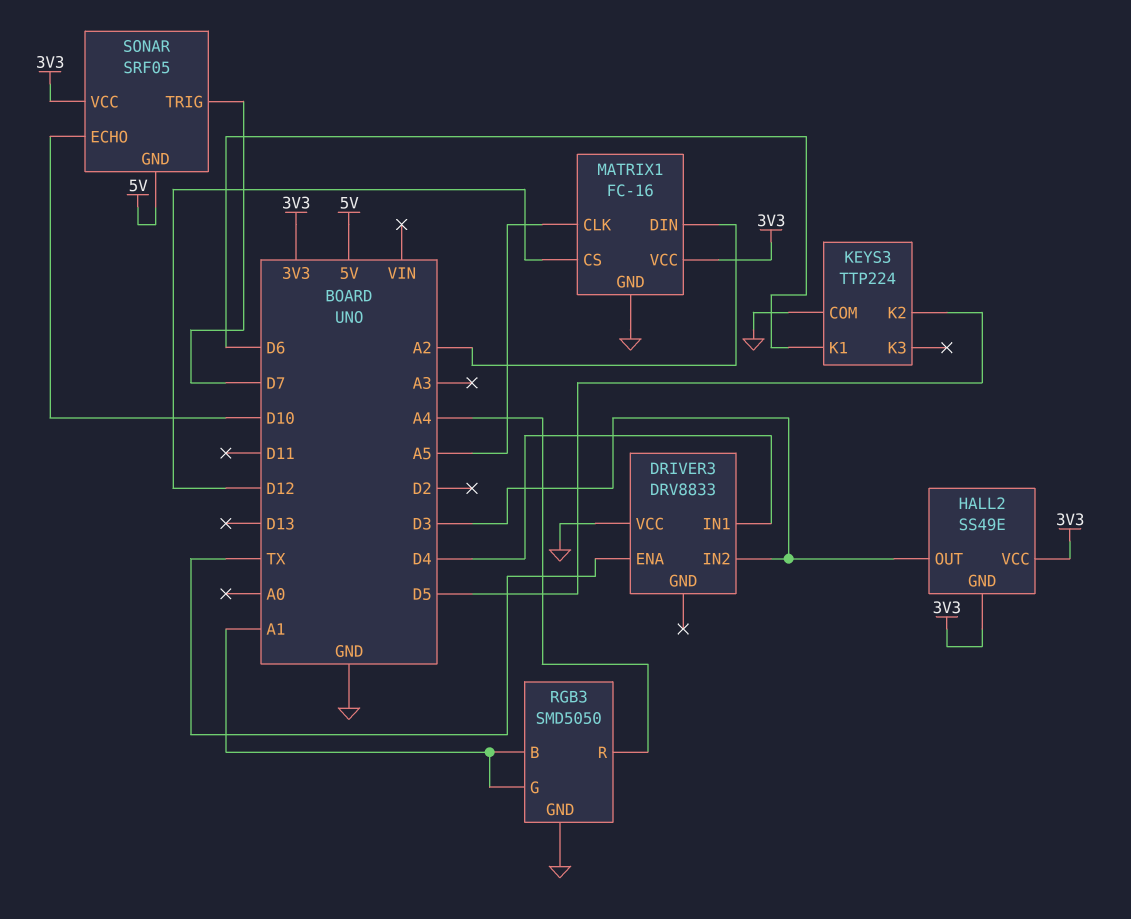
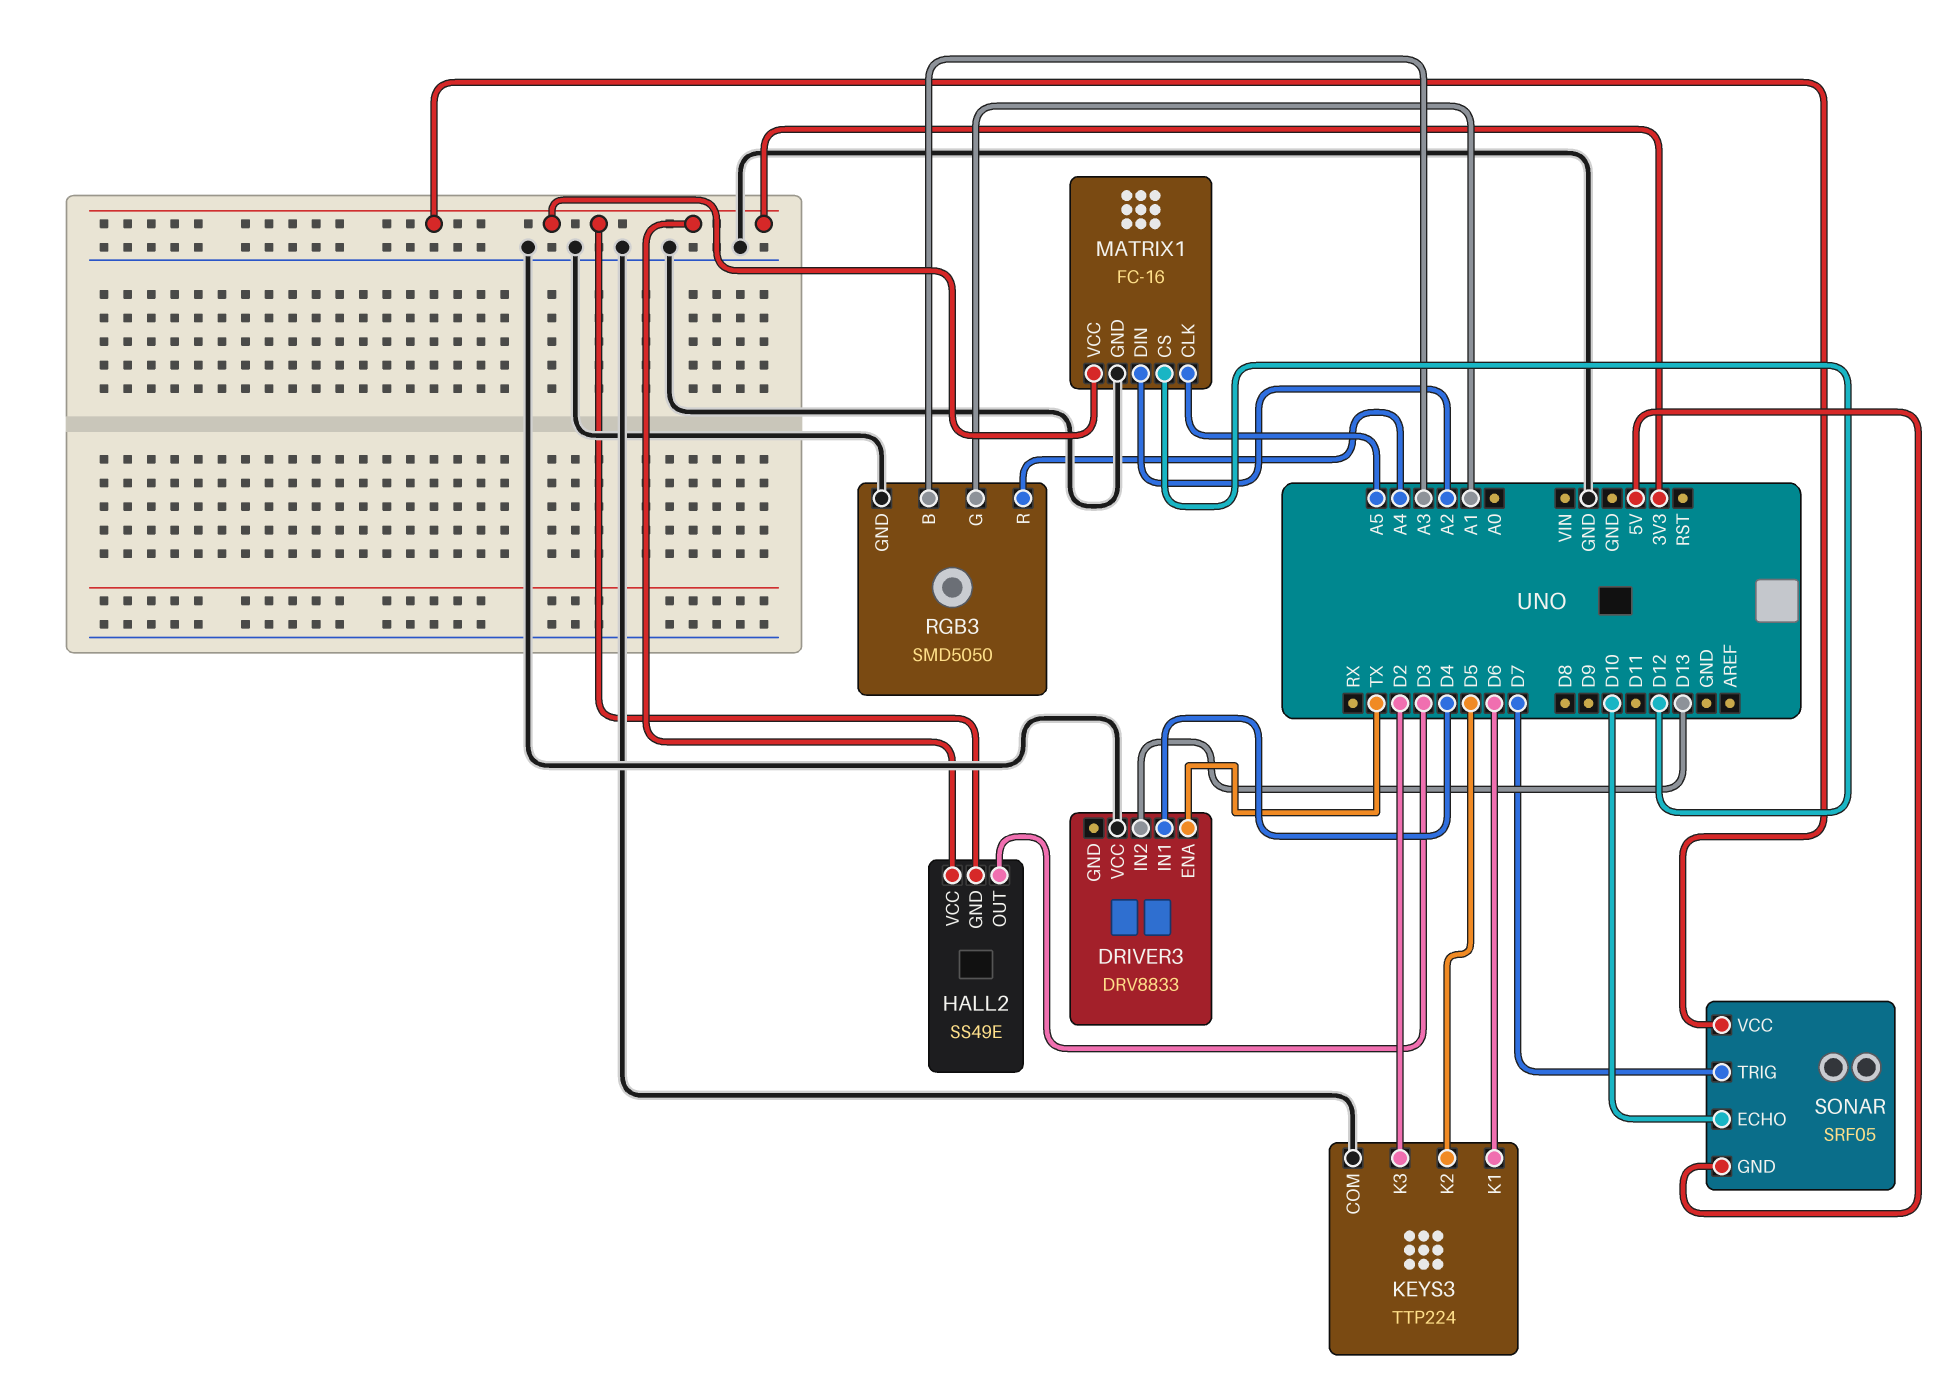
DRIVER3 pin IN2: D3 -> D13
KEYS3 pin K3: none -> D2
RGB3 pin B: A1 -> A3

